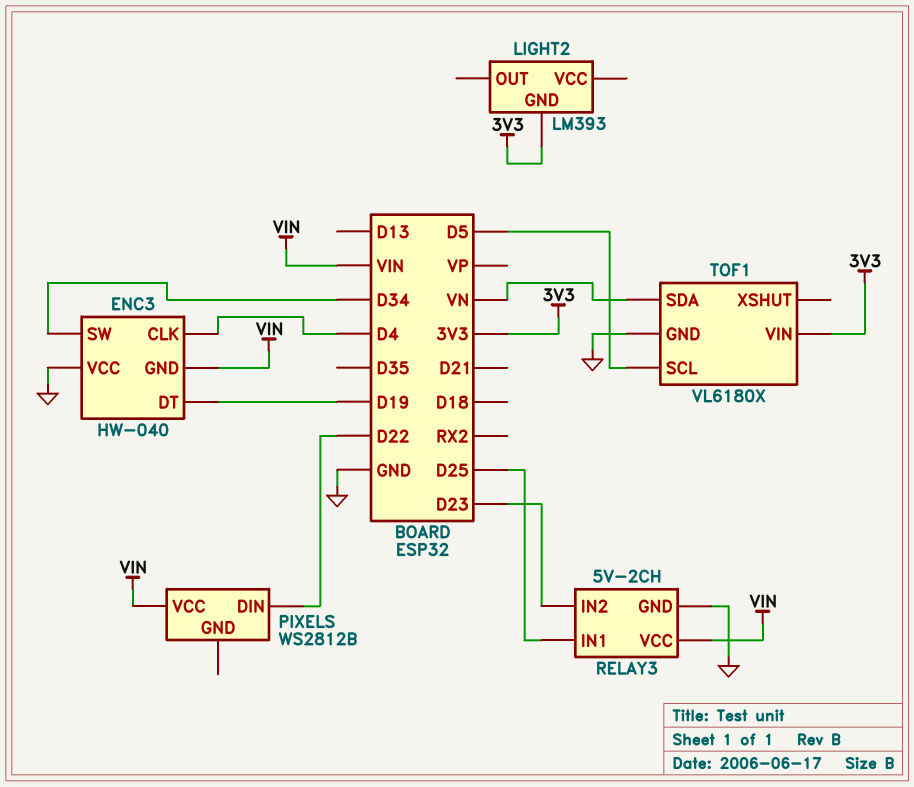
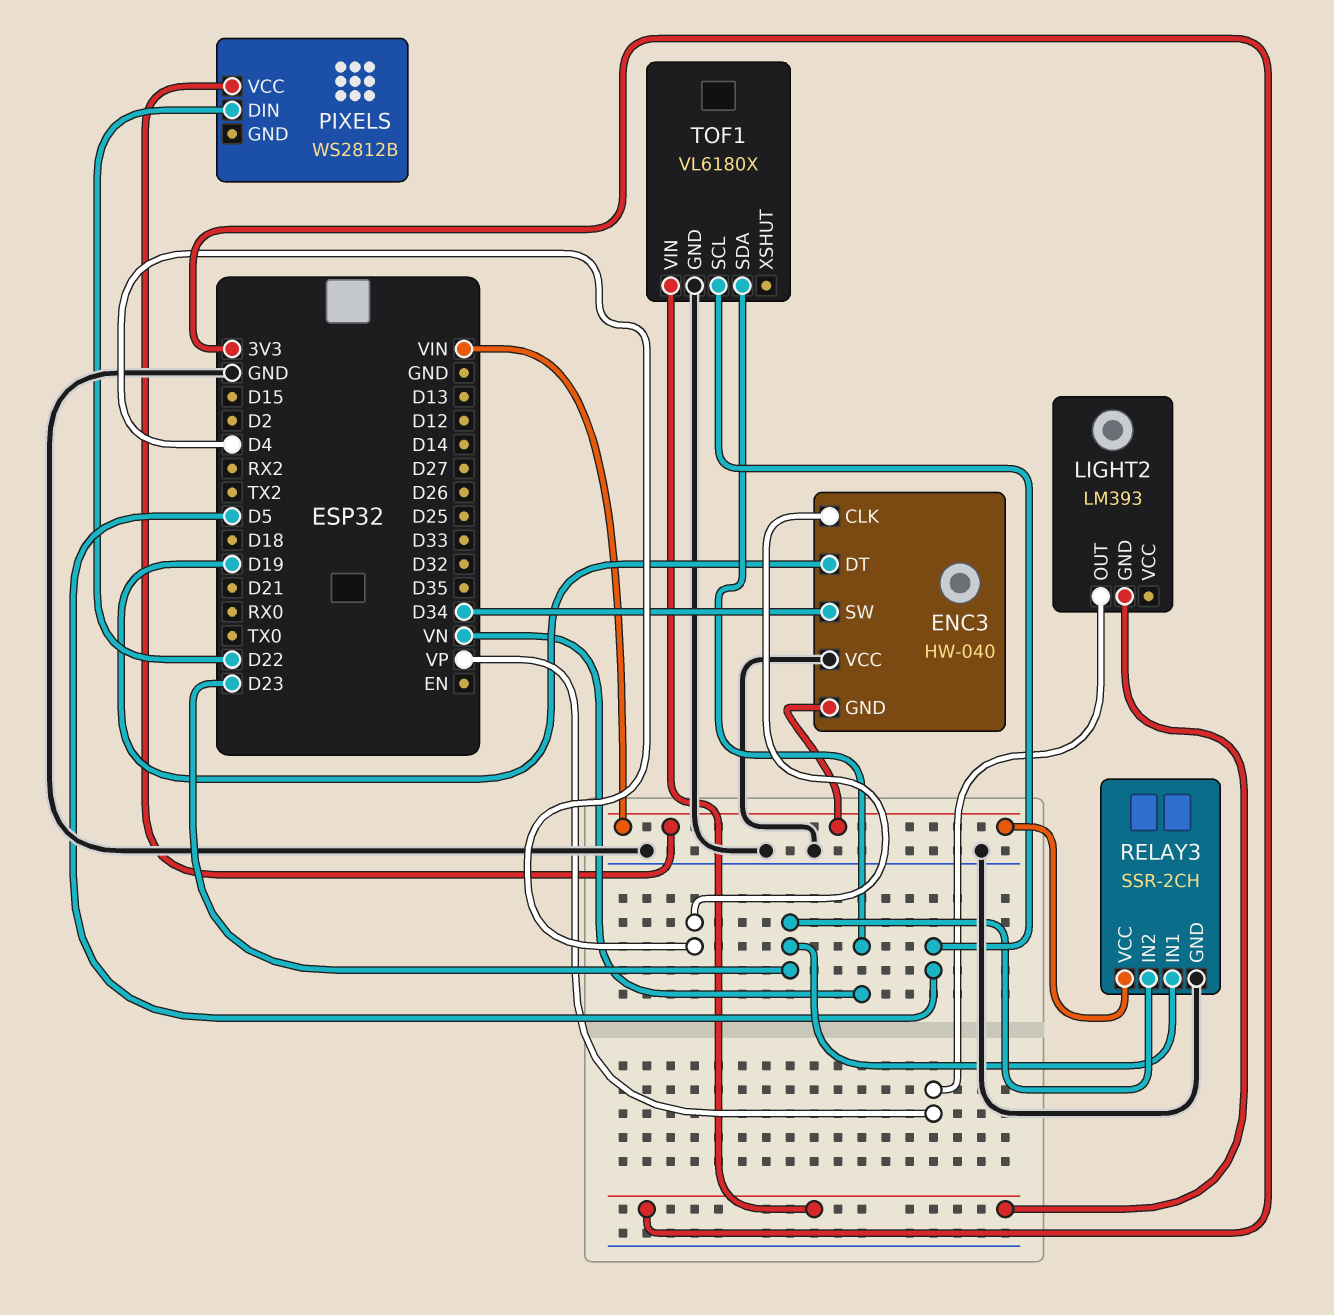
LIGHT2 pin OUT: none -> VP
RELAY3: 5V-2CH -> SSR-2CH
RELAY3 pin IN1: D25 -> D23

